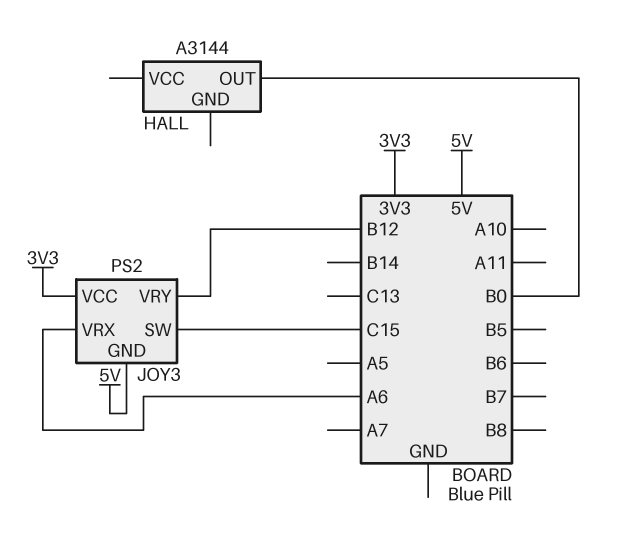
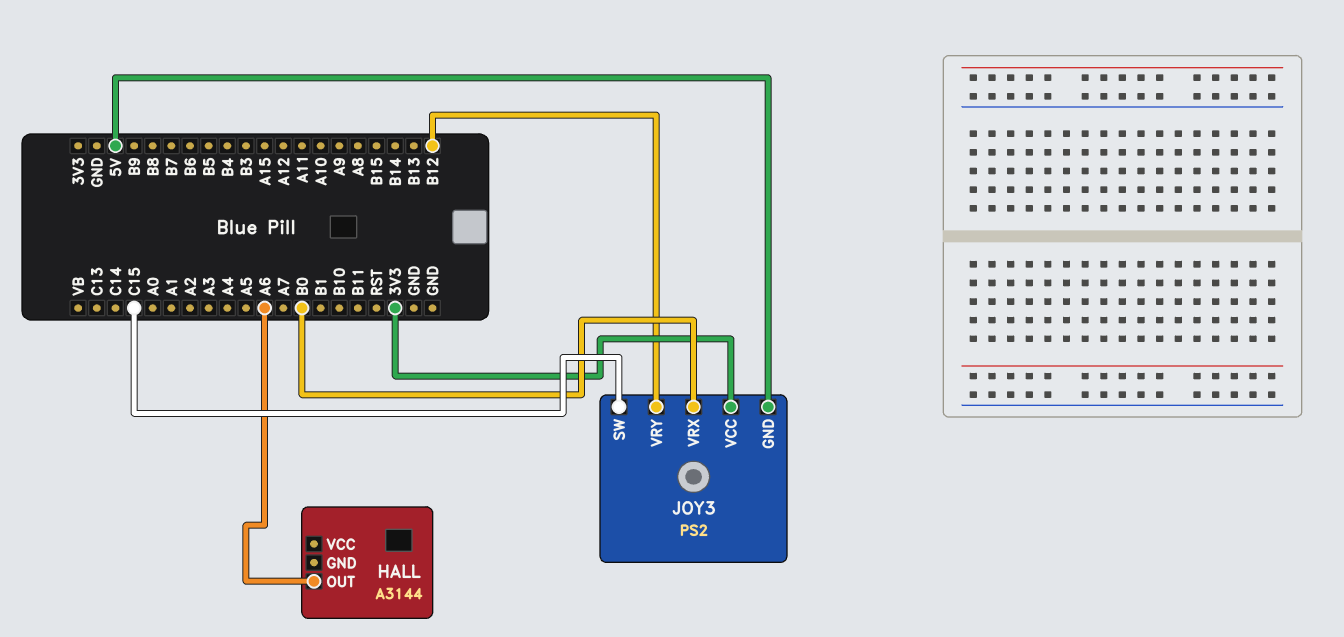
HALL pin OUT: B0 -> A6
JOY3 pin VRX: A6 -> B0

